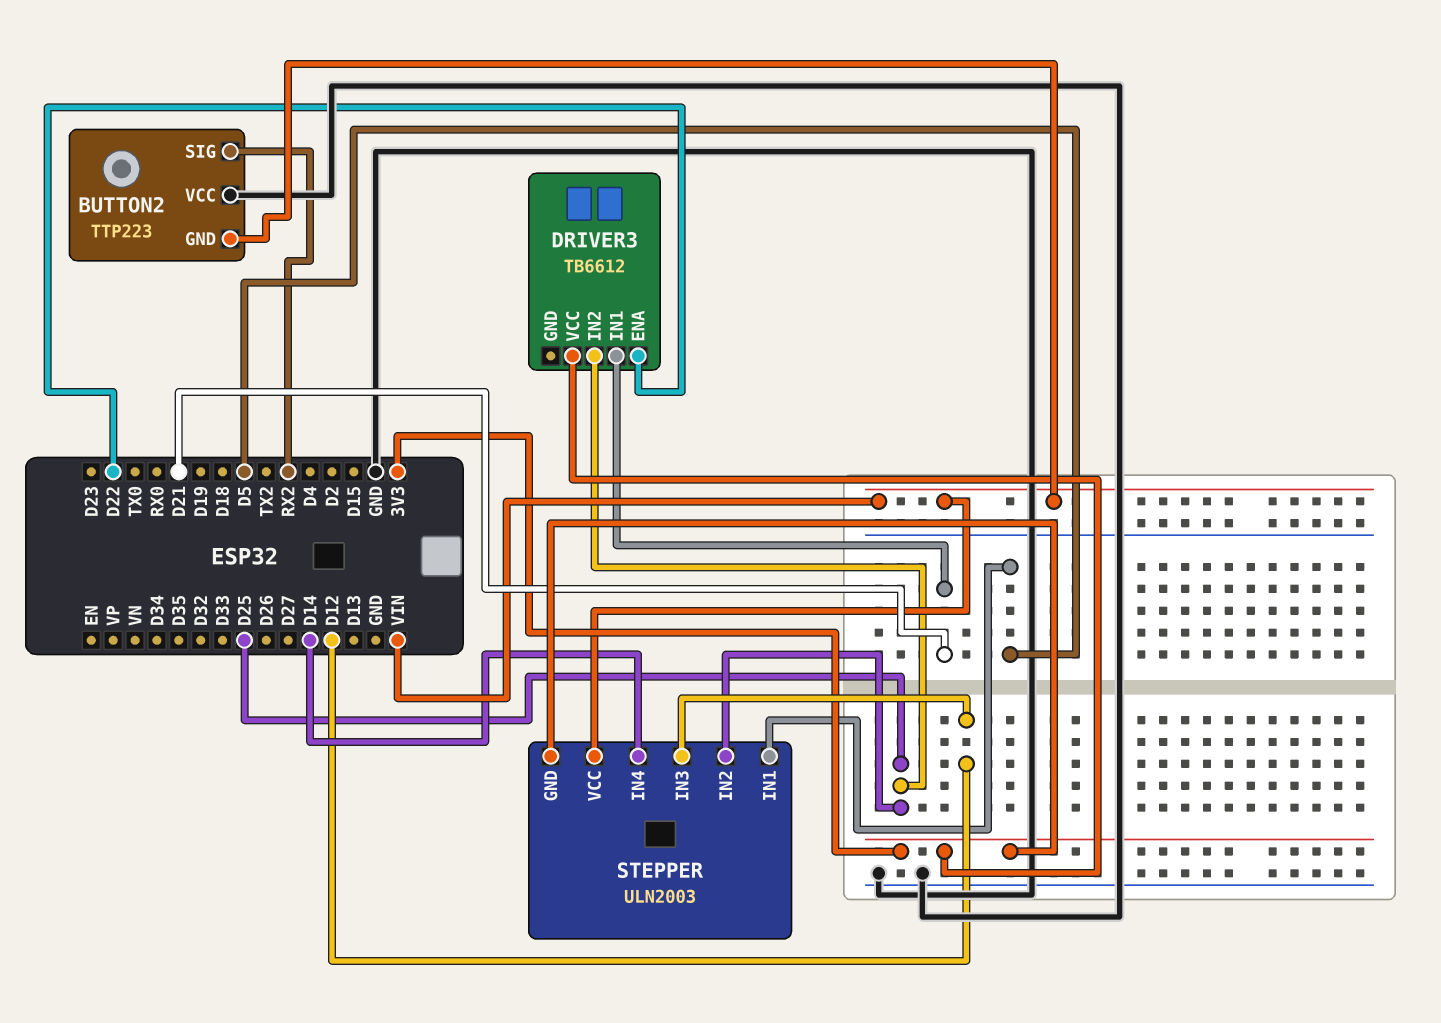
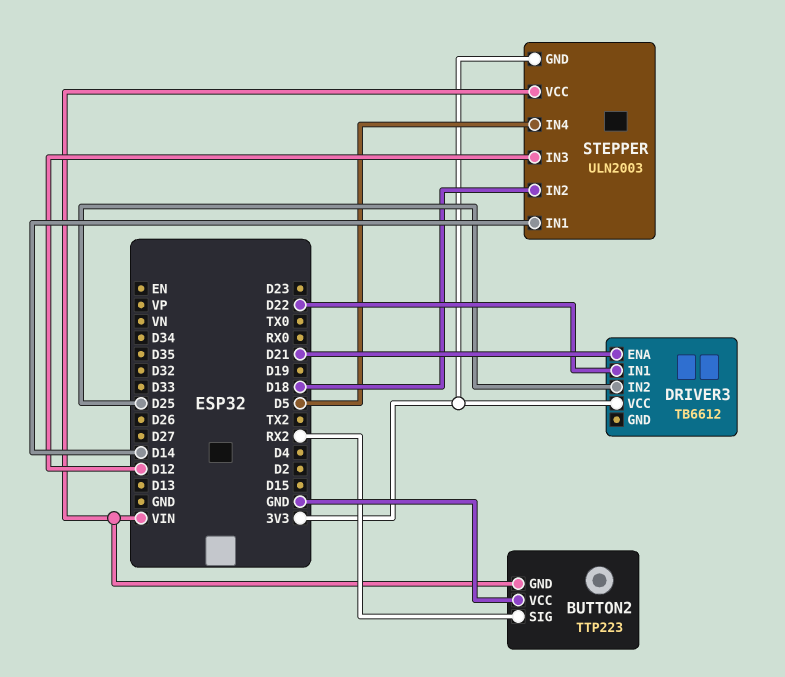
DRIVER3 pin ENA: D22 -> D21
DRIVER3 pin IN1: D21 -> D22
STEPPER pin IN1: D5 -> D14
STEPPER pin IN2: D25 -> D18
STEPPER pin IN4: D14 -> D5

